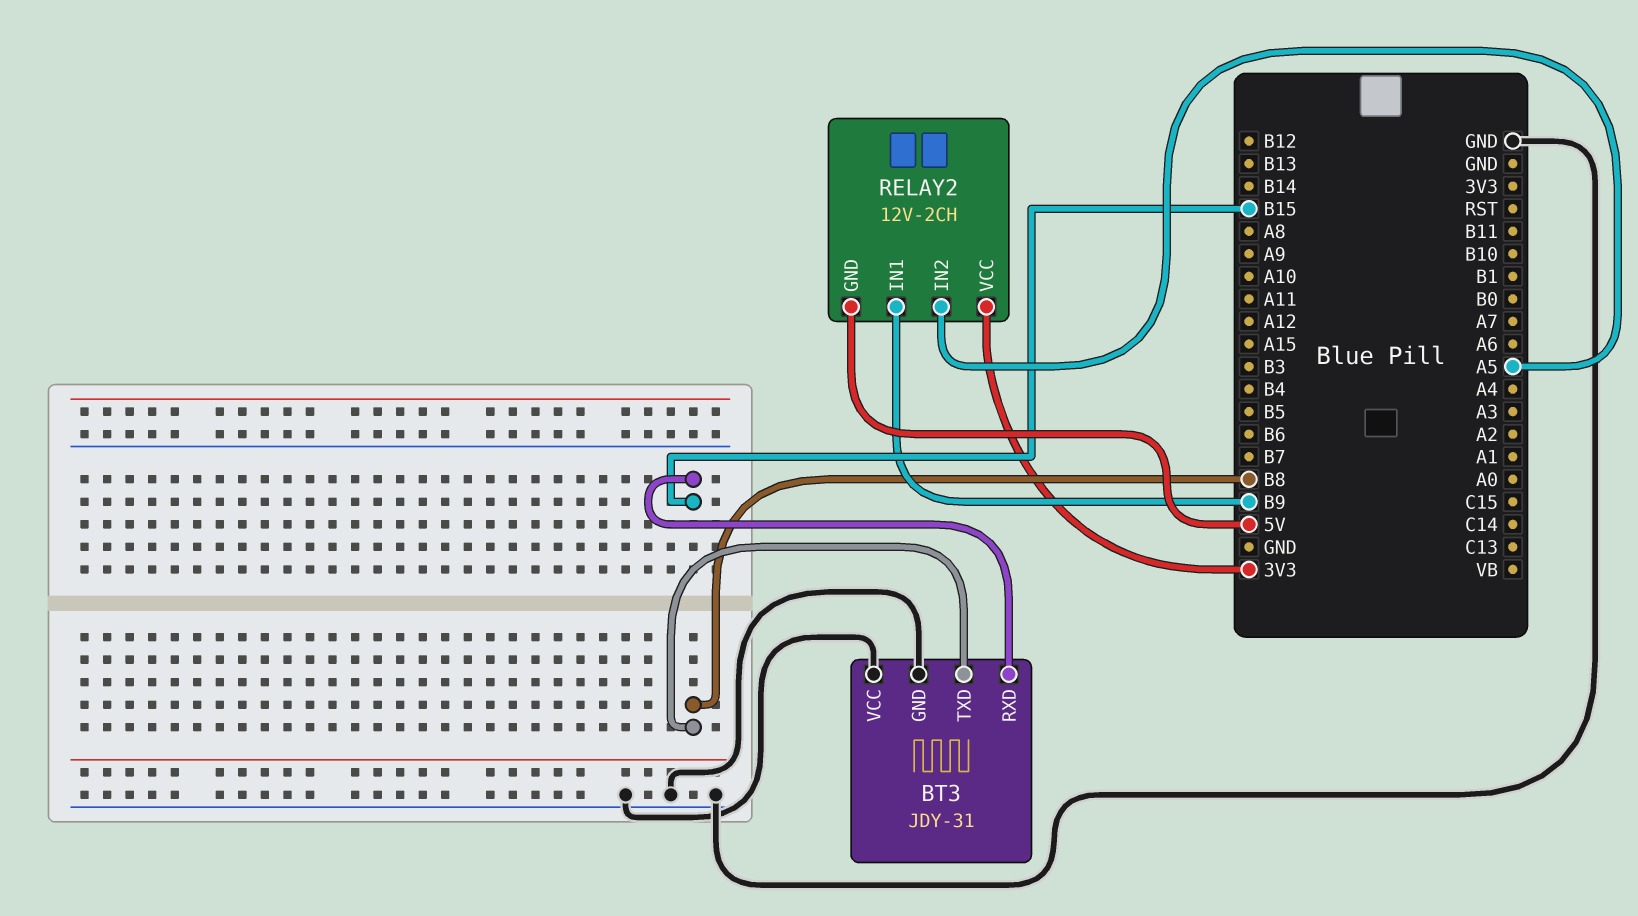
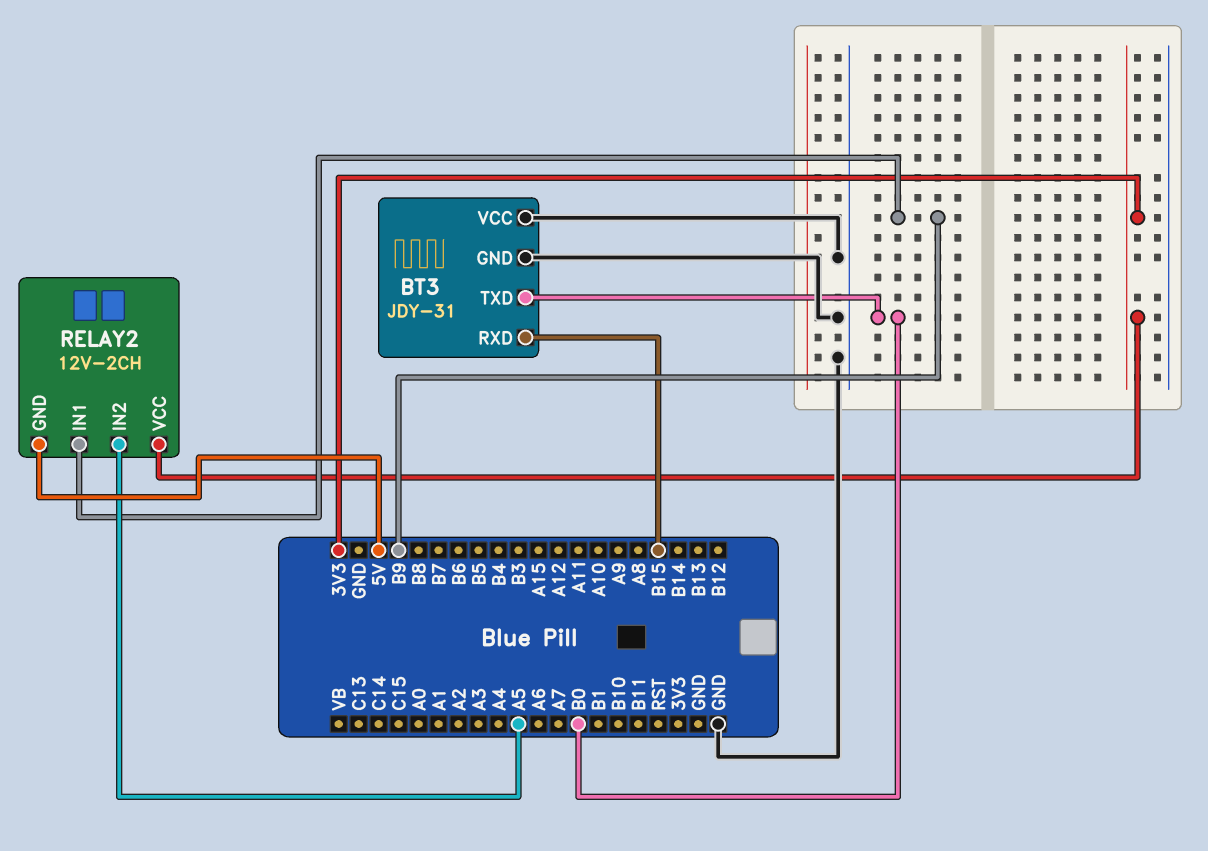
BT3 pin TXD: B8 -> B0

